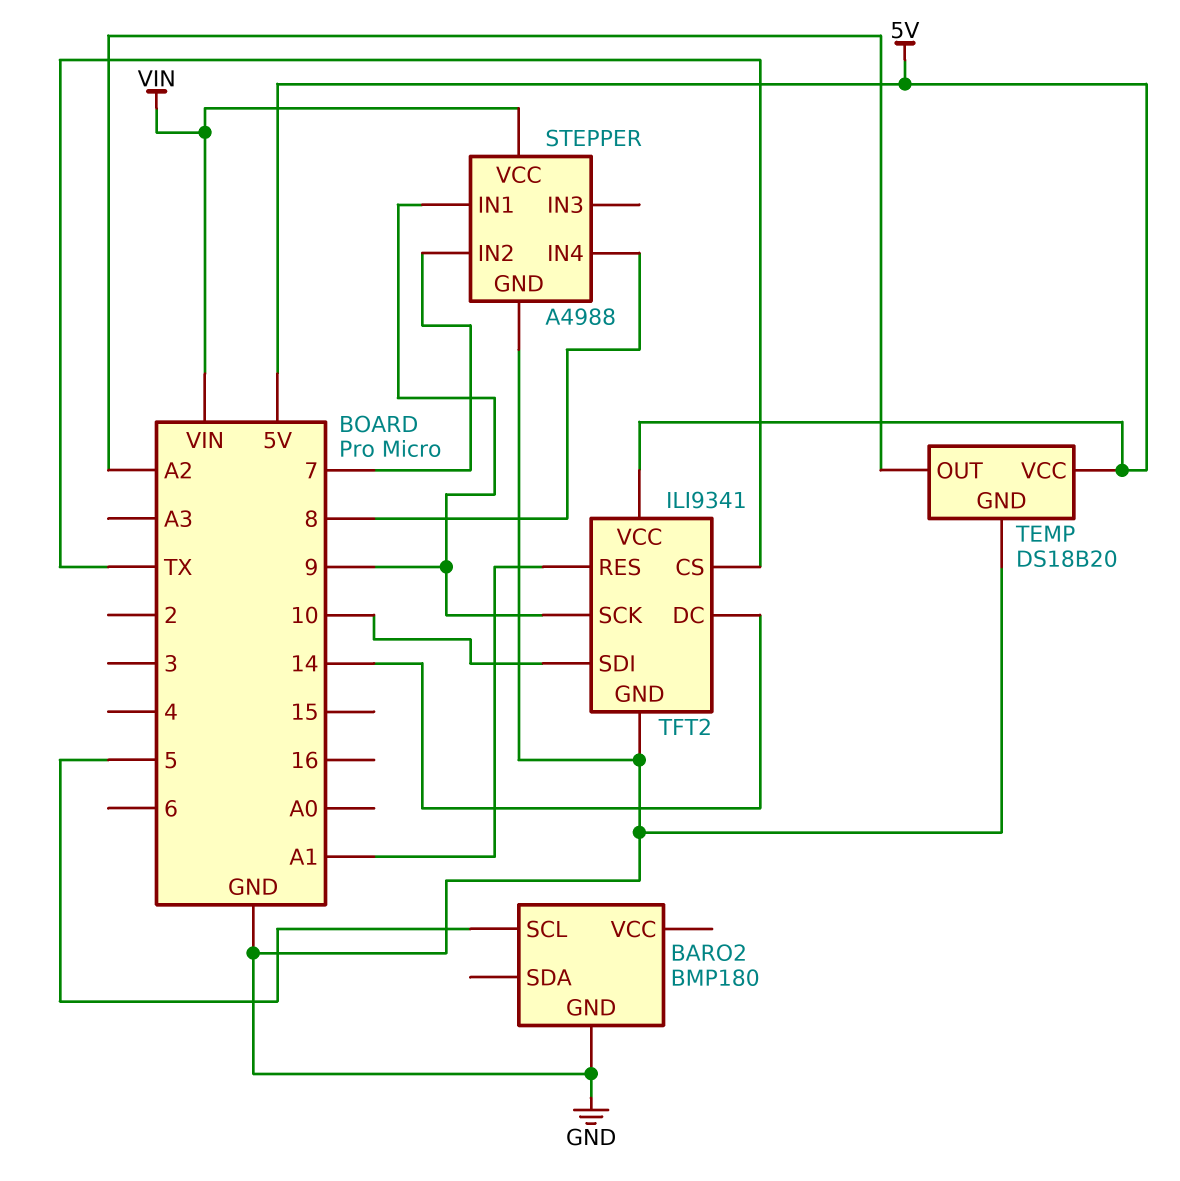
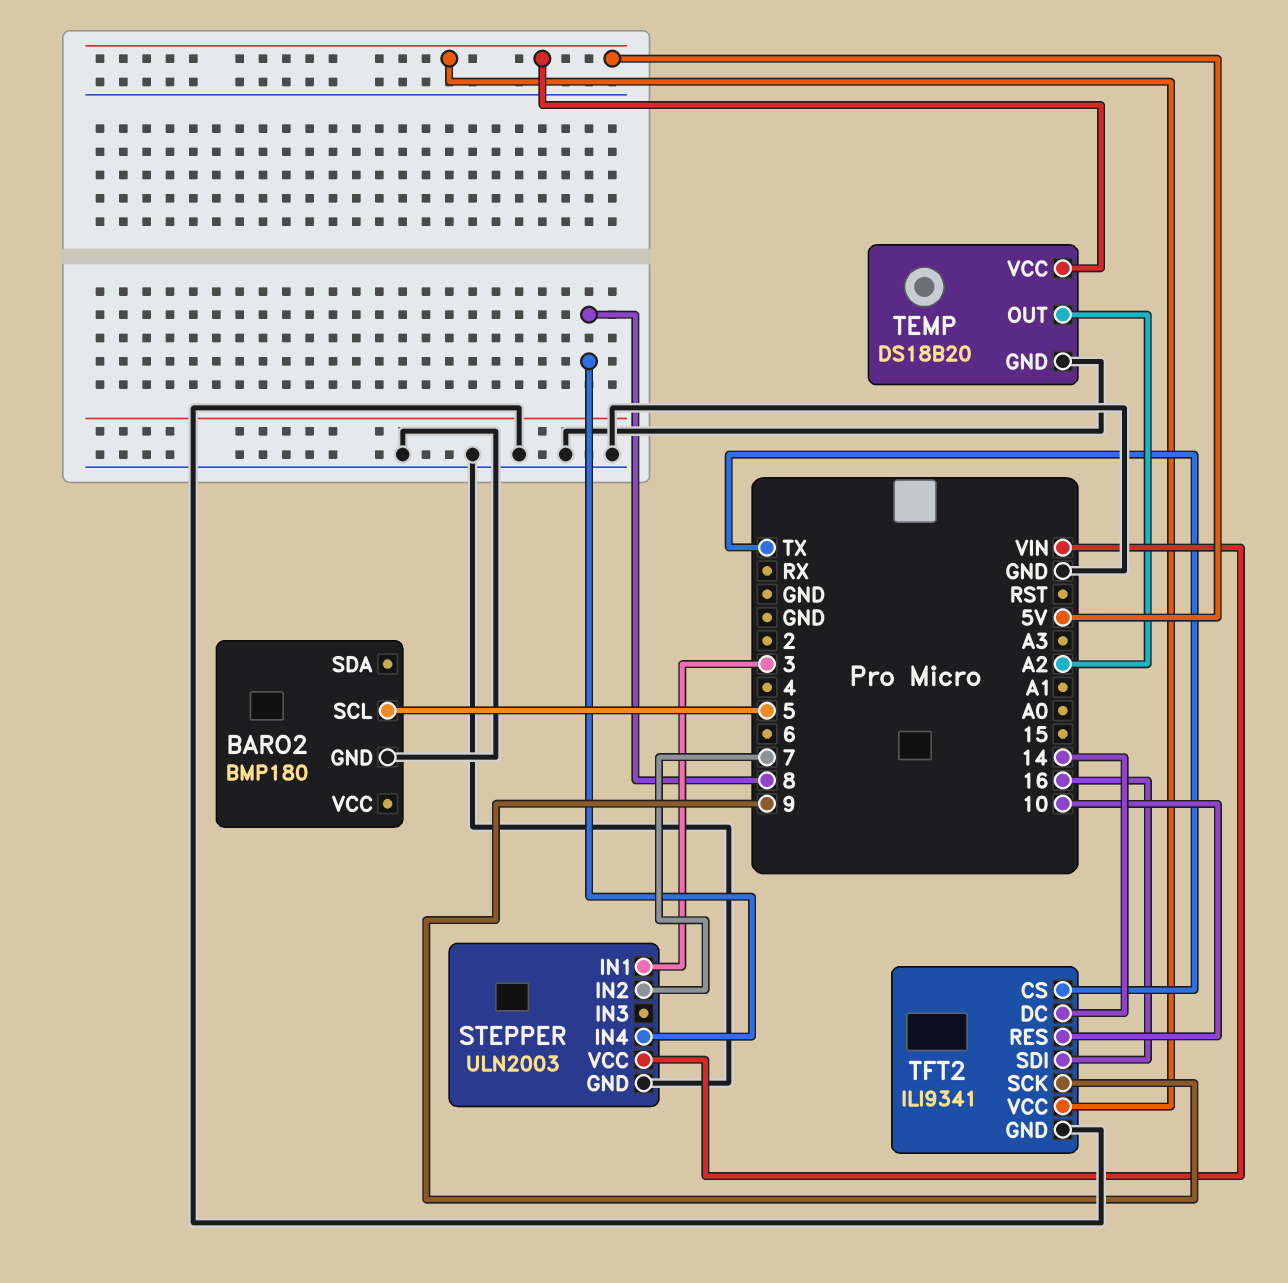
STEPPER: A4988 -> ULN2003
STEPPER pin IN1: 9 -> 3
TFT2 pin RES: A1 -> 10
TFT2 pin SDI: 10 -> 16

